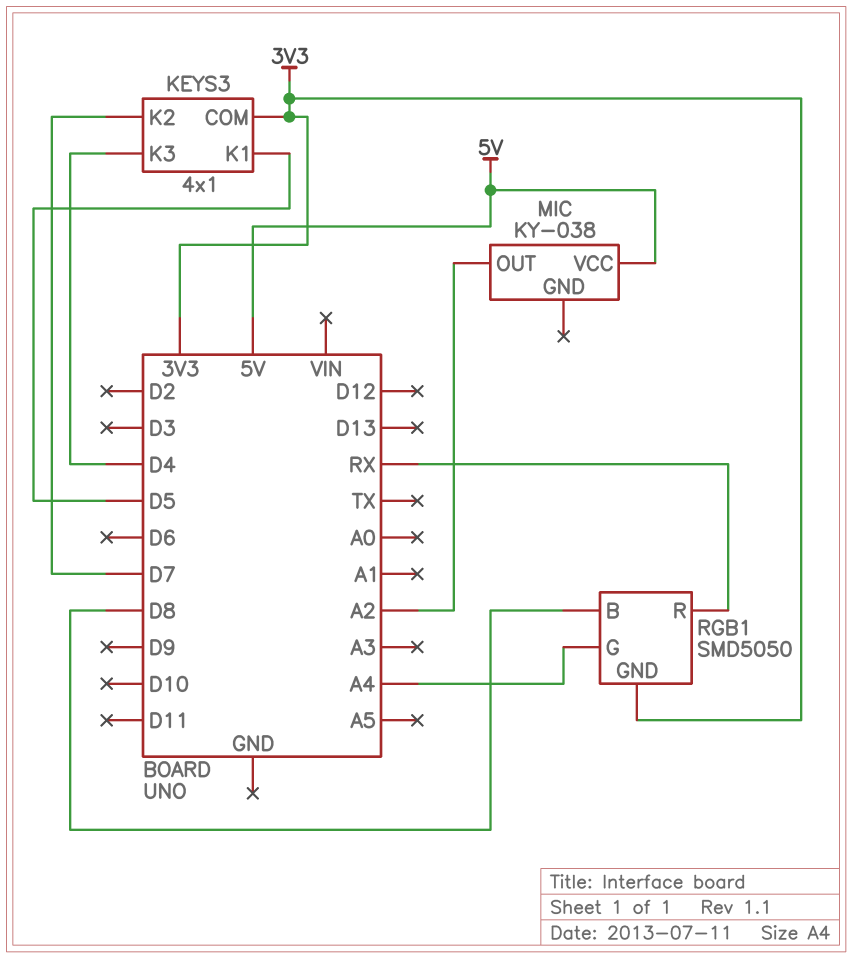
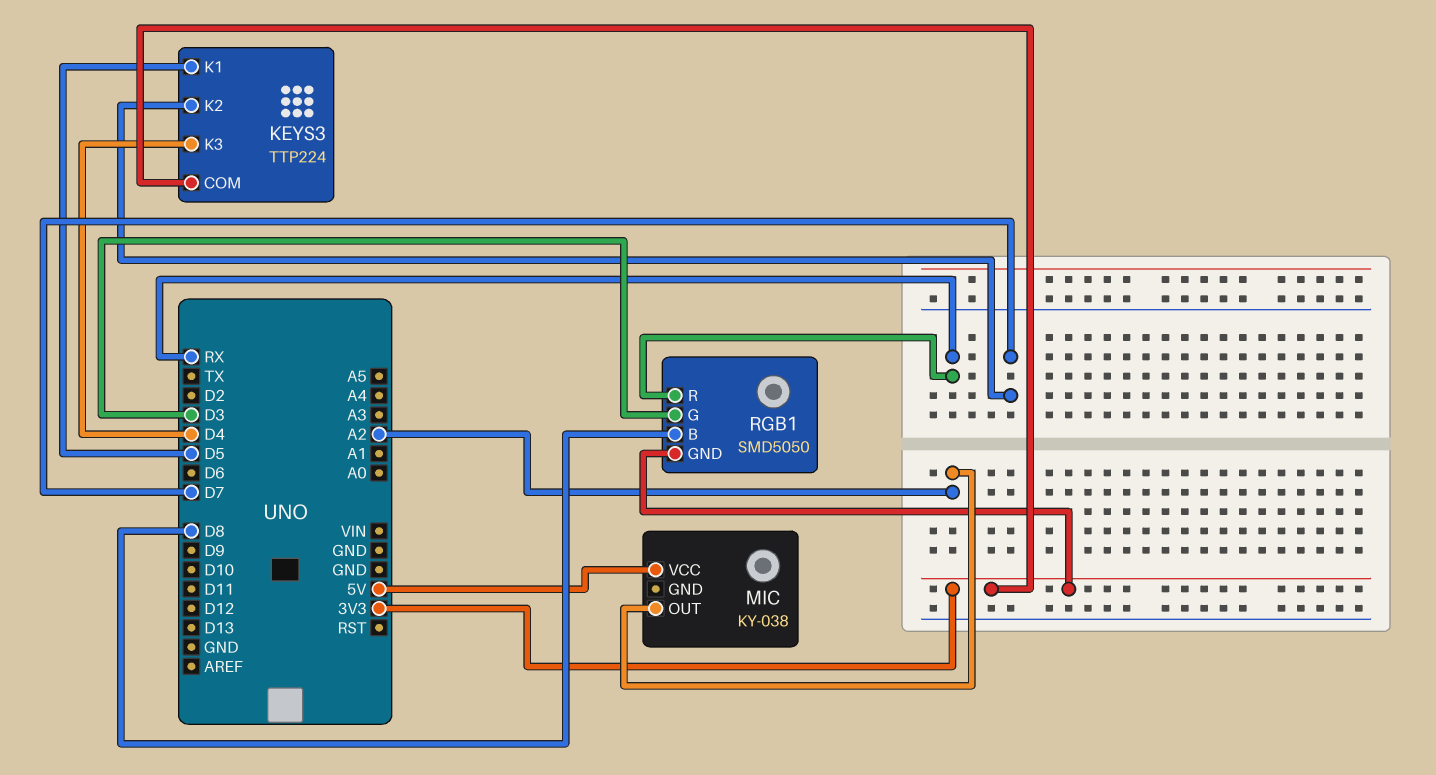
KEYS3: 4x1 -> TTP224
RGB1 pin G: A4 -> D3

